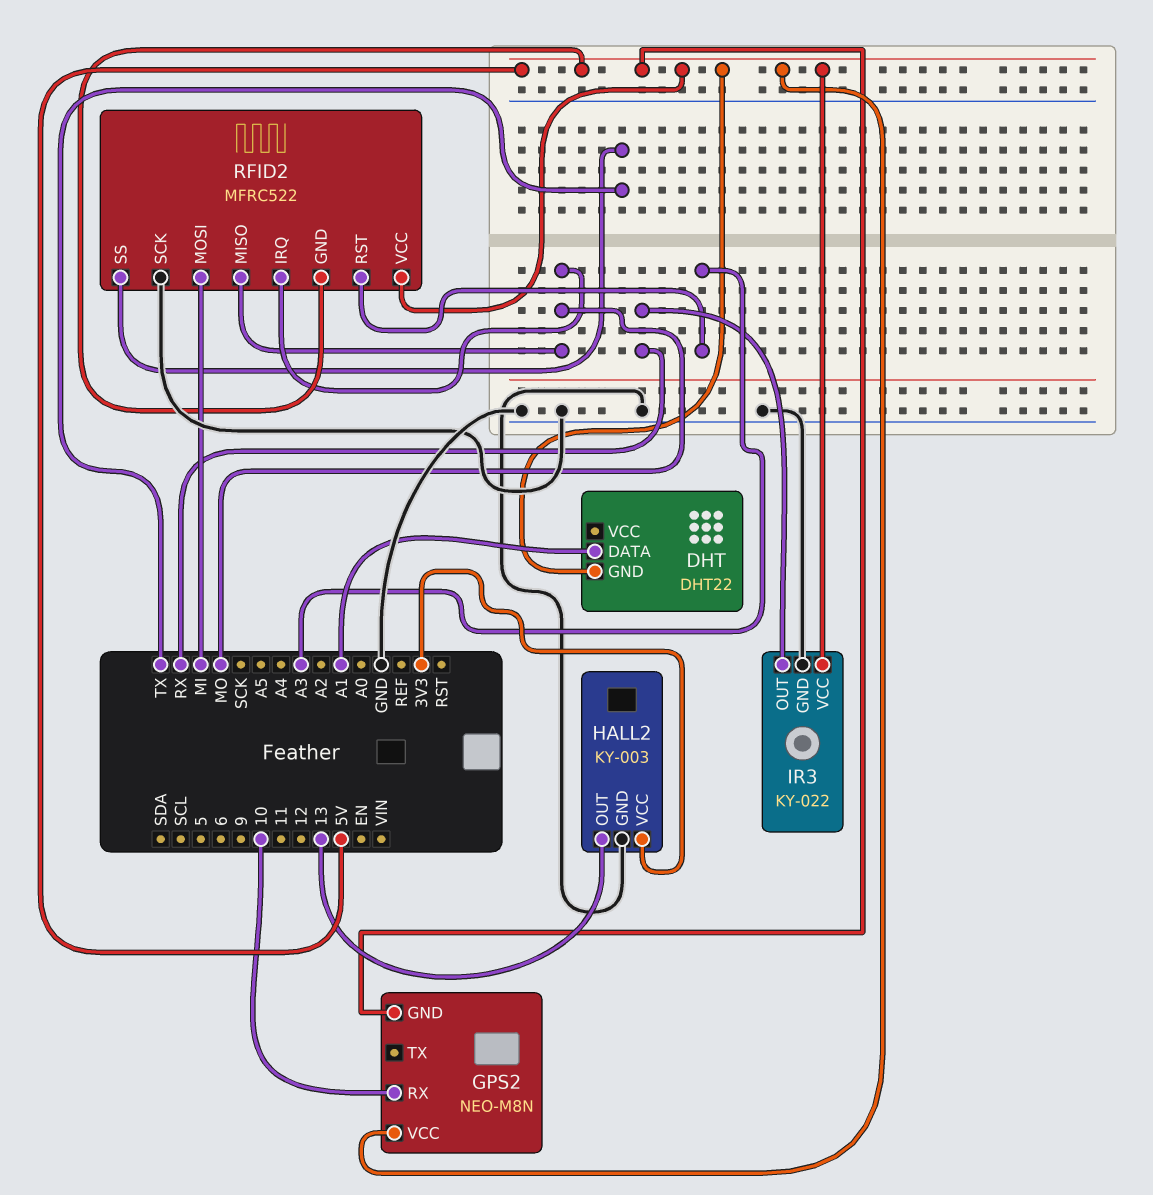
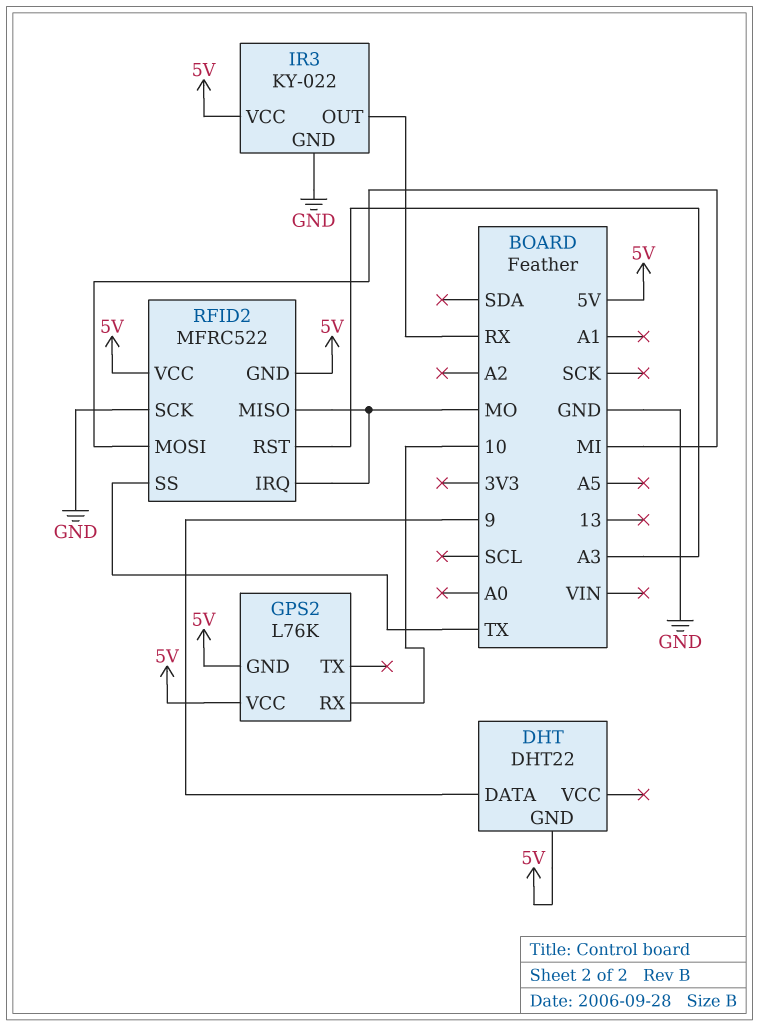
DHT pin DATA: A1 -> 9
GPS2: NEO-M8N -> L76K
HALL2: KY-003 -> none
HALL2 pin GND: GND -> none
HALL2 pin OUT: 13 -> none
HALL2 pin VCC: 3V3 -> none

